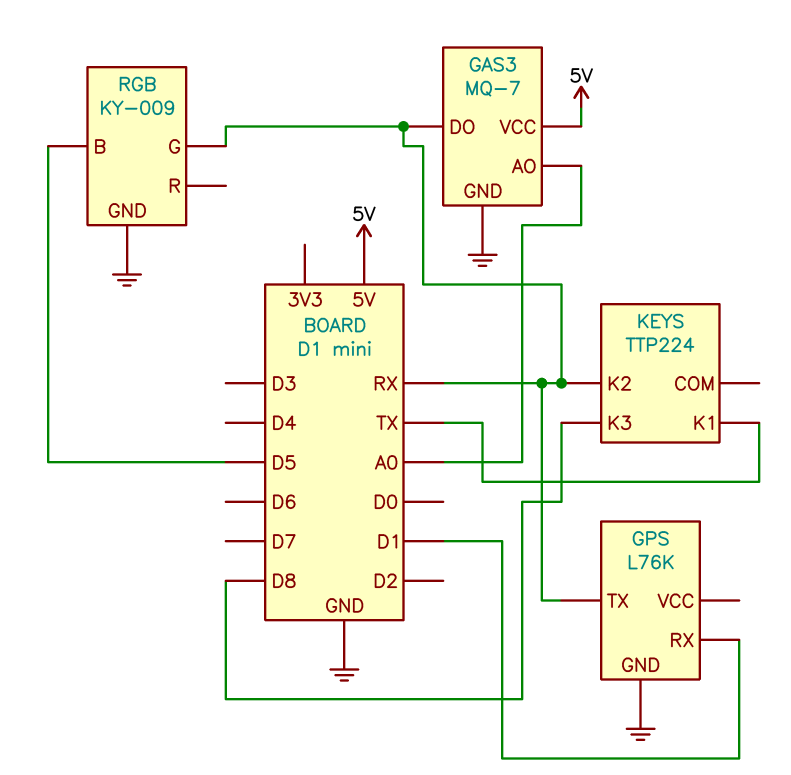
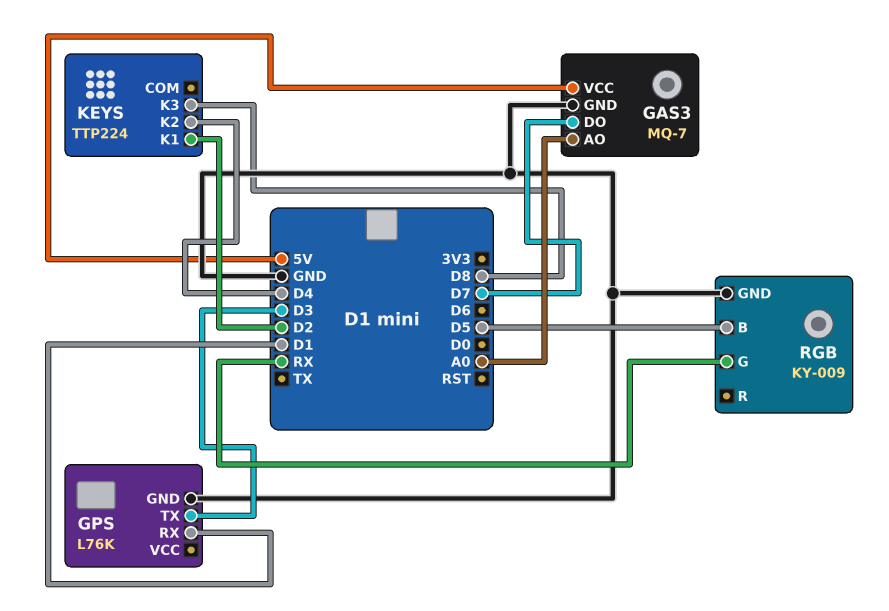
GAS3 pin DO: RX -> D7
GPS pin TX: RX -> D3
KEYS pin K1: TX -> D2
KEYS pin K2: RX -> D4

